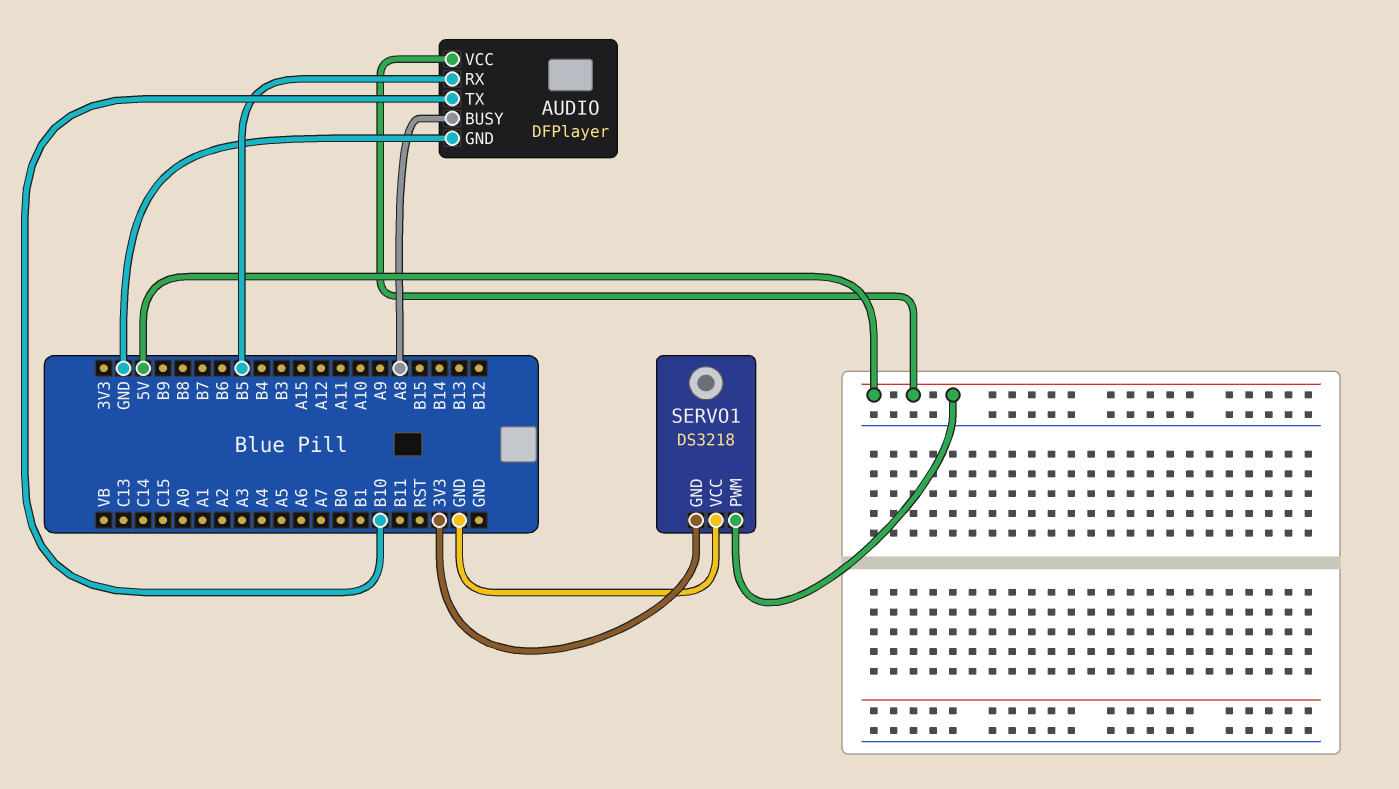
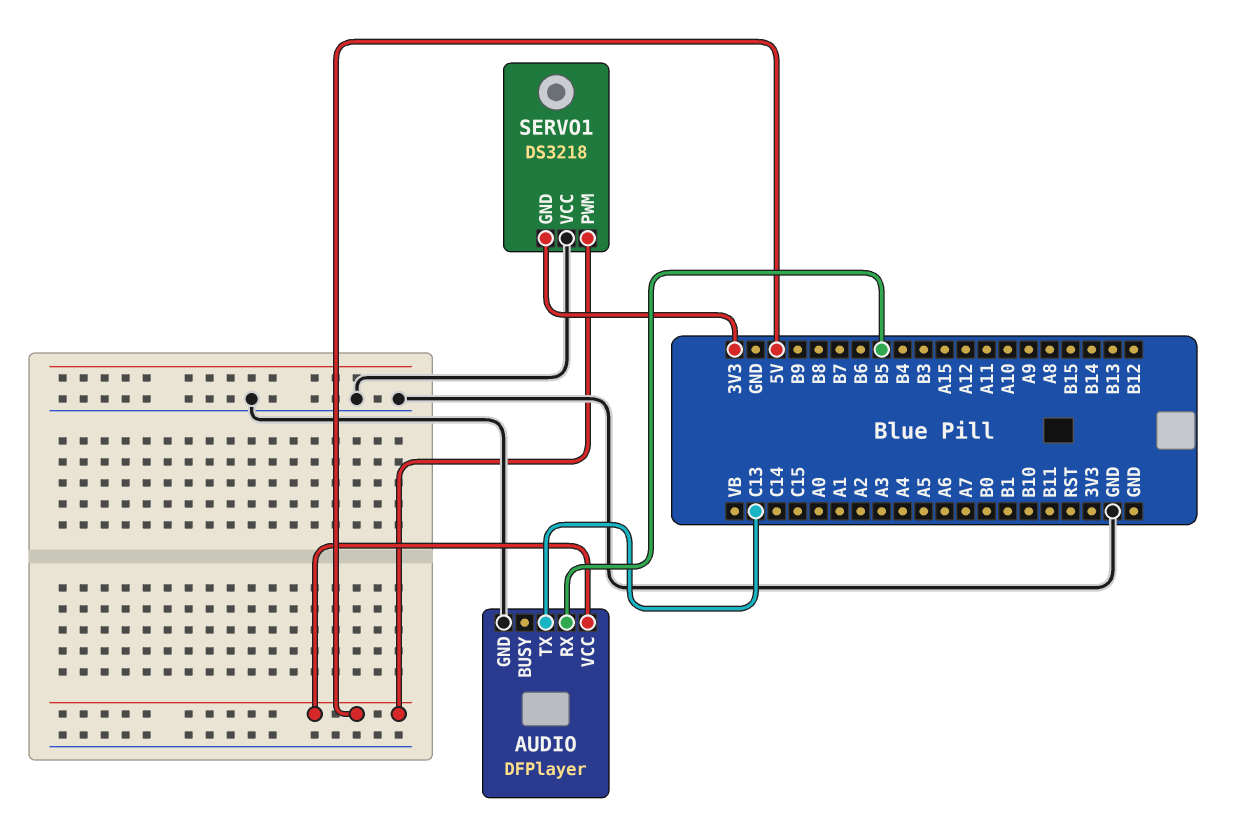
AUDIO pin BUSY: A8 -> none
AUDIO pin TX: B10 -> C13

